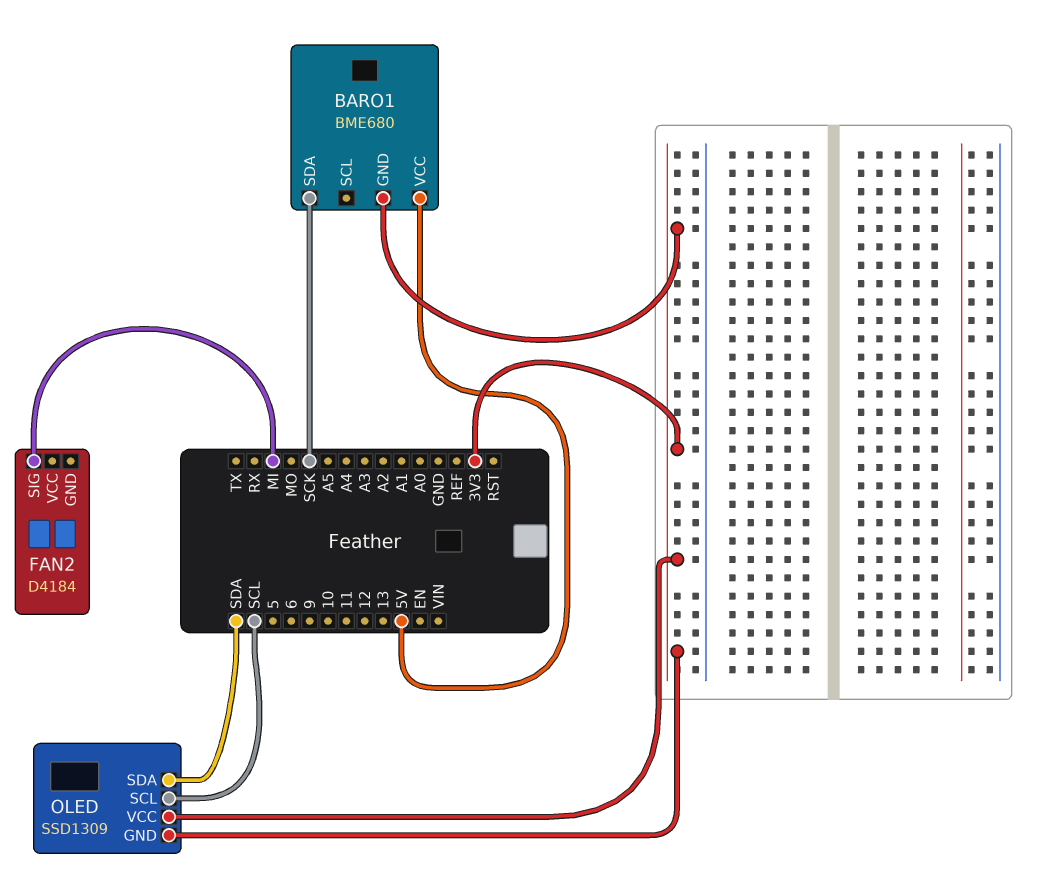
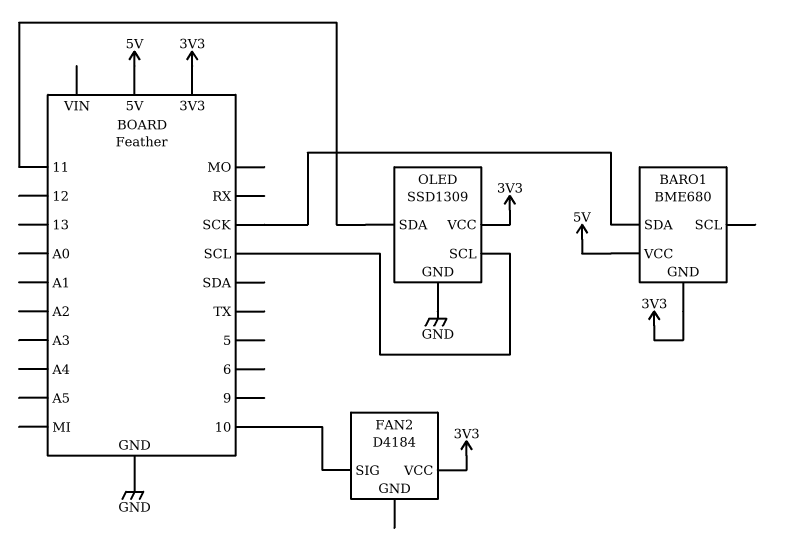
FAN2 pin SIG: MI -> 10
FAN2 pin VCC: none -> 3V3
OLED pin GND: 3V3 -> GND
OLED pin SDA: SDA -> 11

